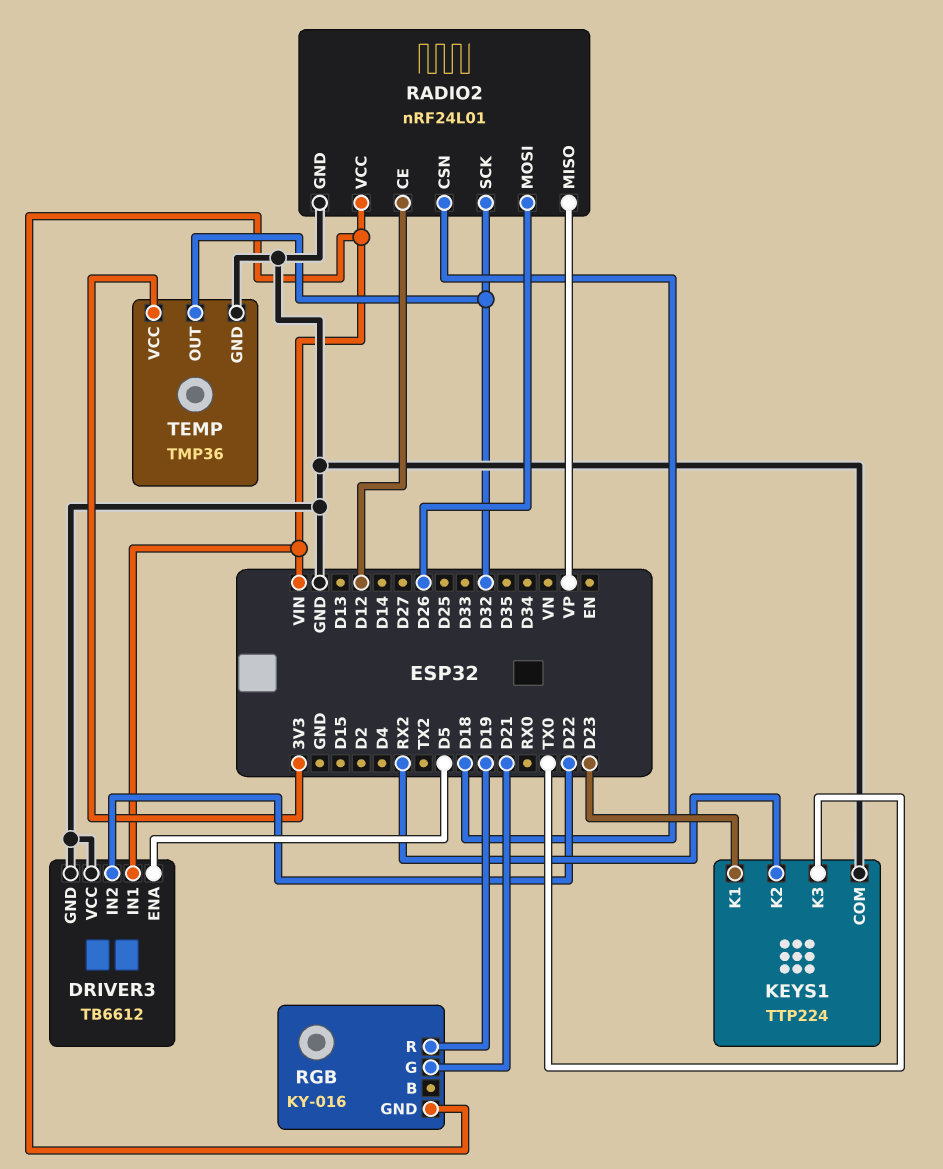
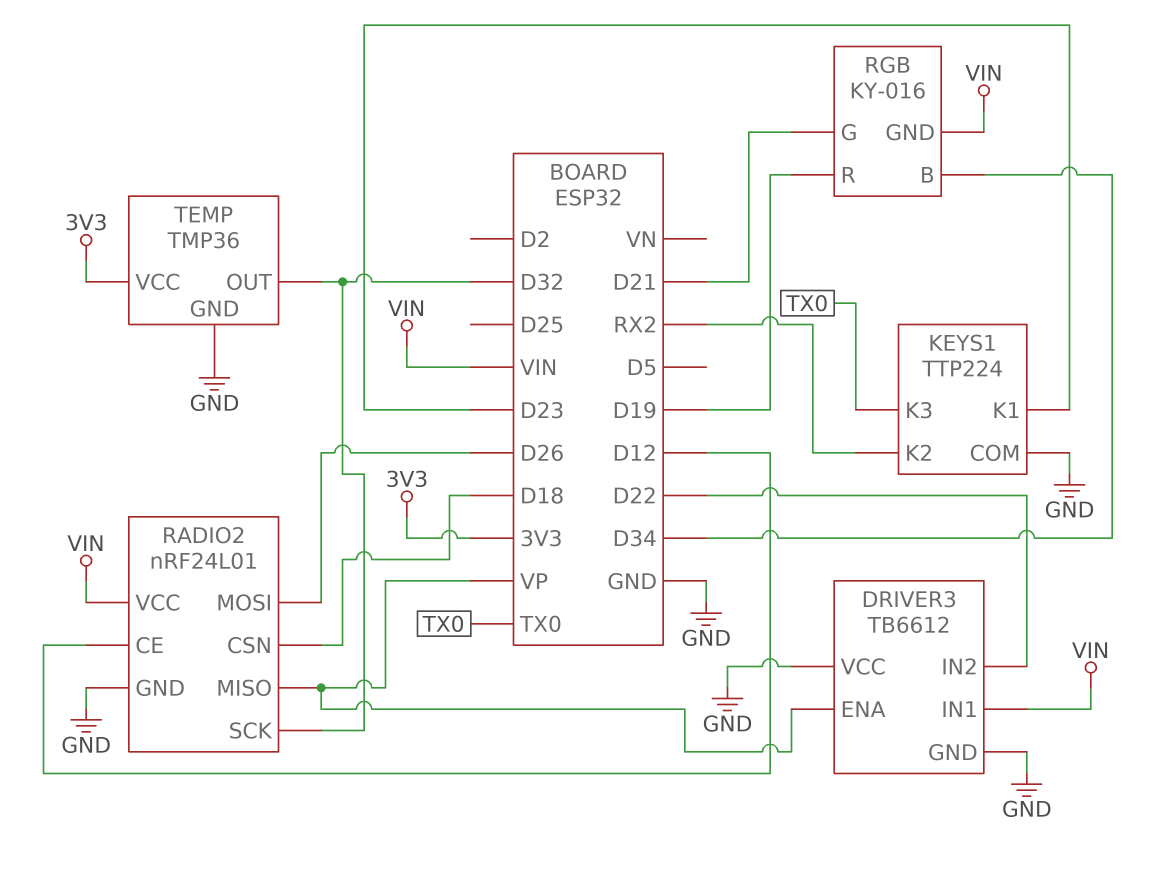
DRIVER3 pin ENA: D5 -> VP
RGB pin B: none -> D34

